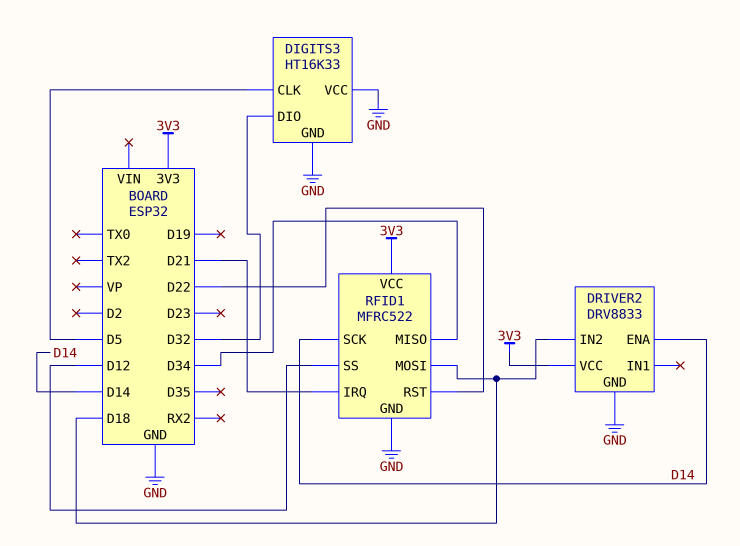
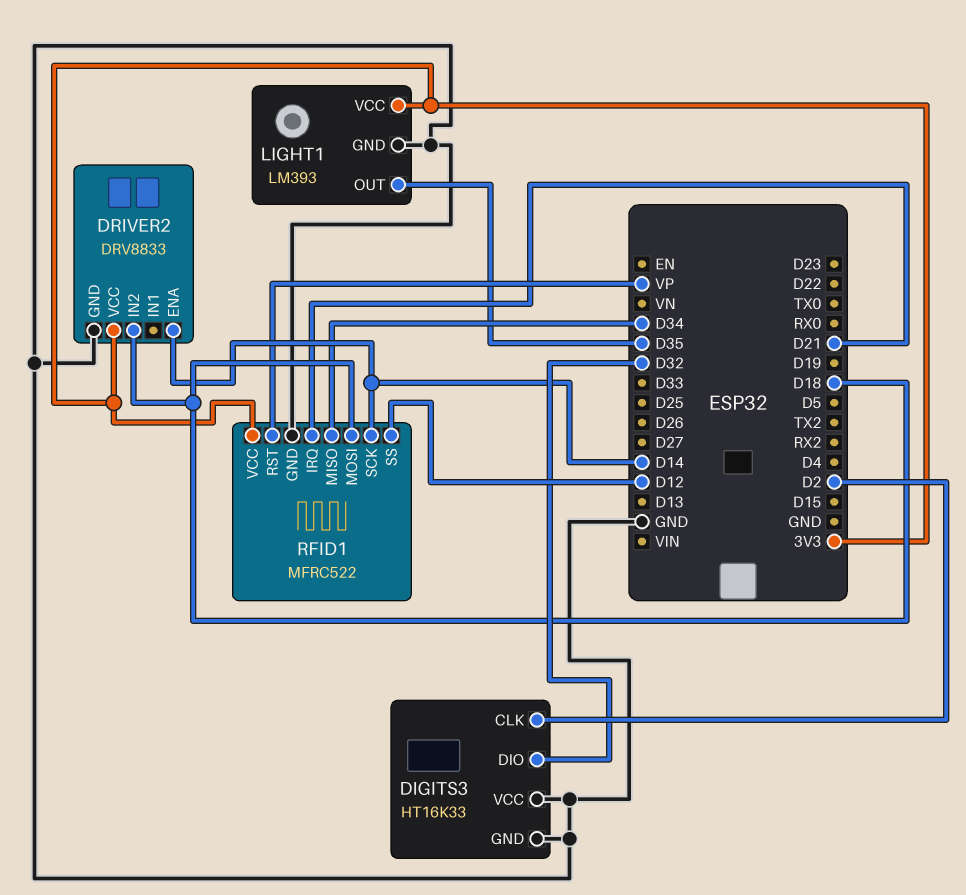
DIGITS3 pin CLK: D5 -> D2
LIGHT1: none -> LM393
LIGHT1 pin GND: none -> GND
LIGHT1 pin OUT: none -> D35
LIGHT1 pin VCC: none -> 3V3
RFID1 pin RST: D22 -> VP

